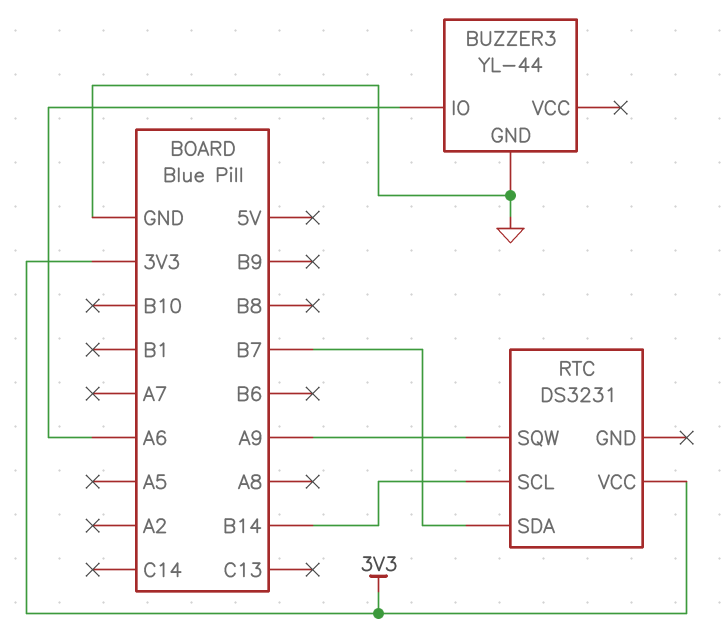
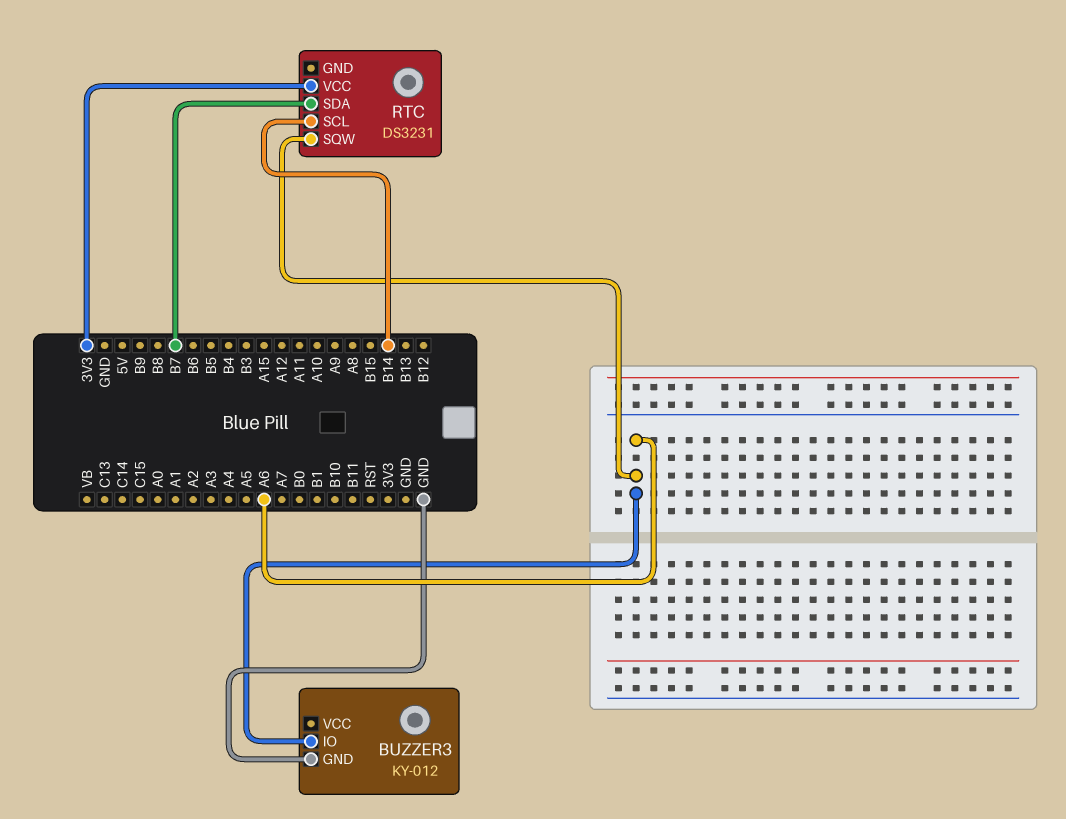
BUZZER3: YL-44 -> KY-012
RTC pin SQW: A9 -> A6

